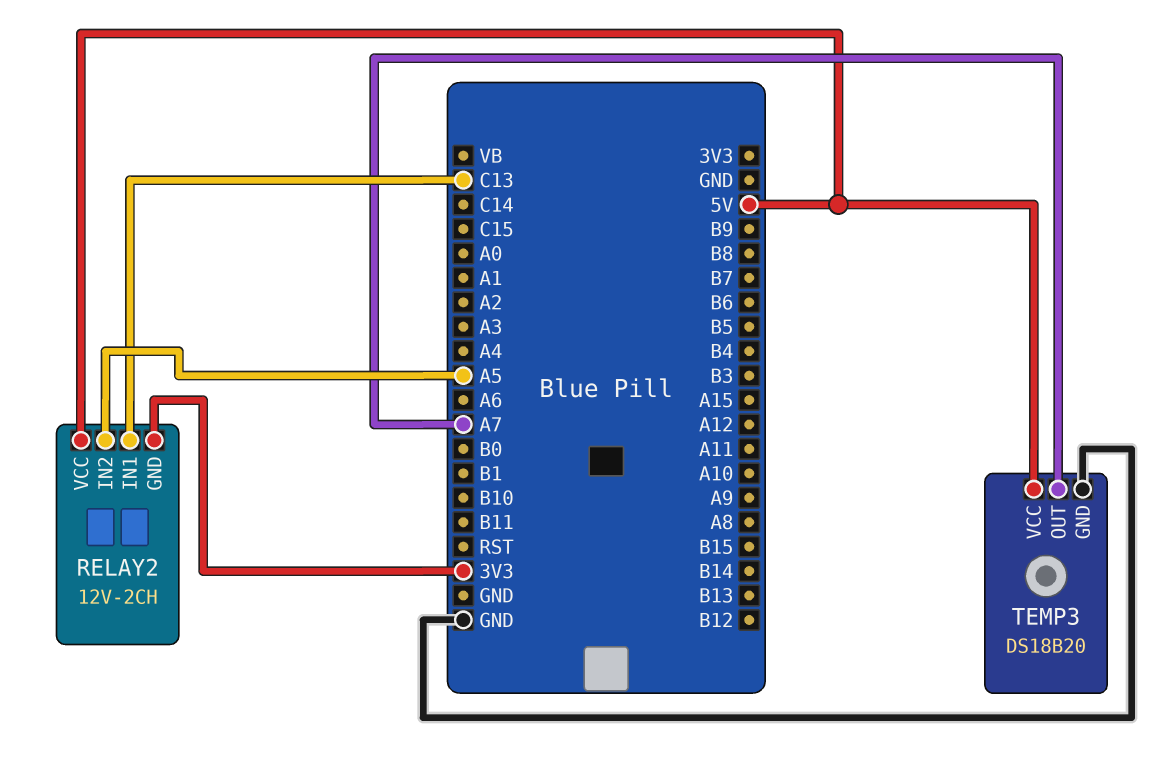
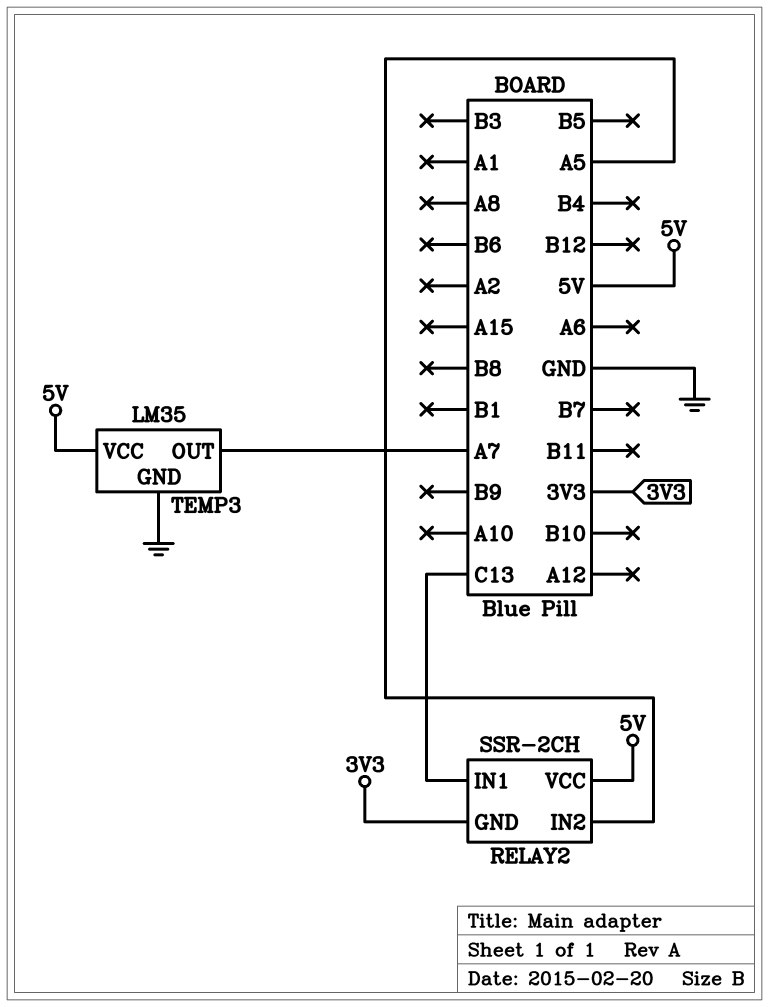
RELAY2: 12V-2CH -> SSR-2CH
TEMP3: DS18B20 -> LM35

